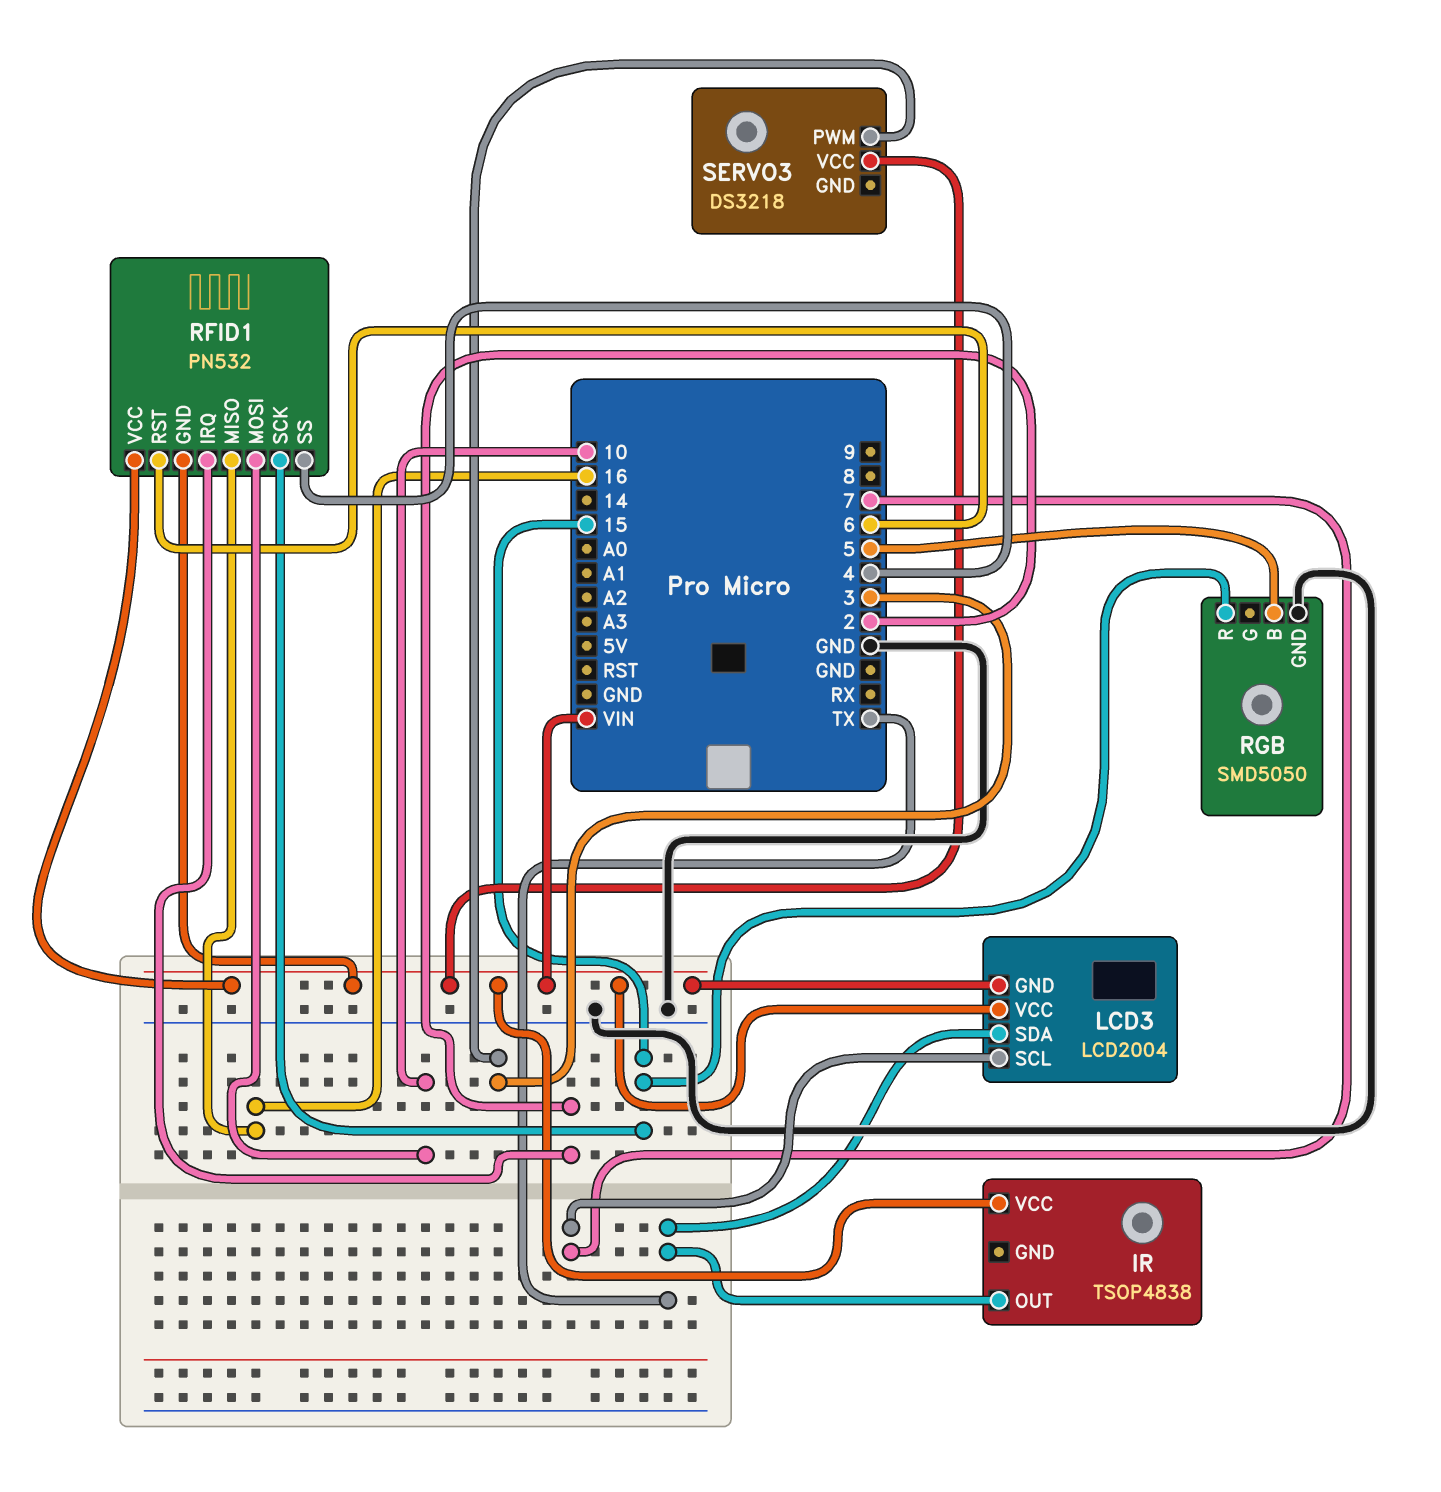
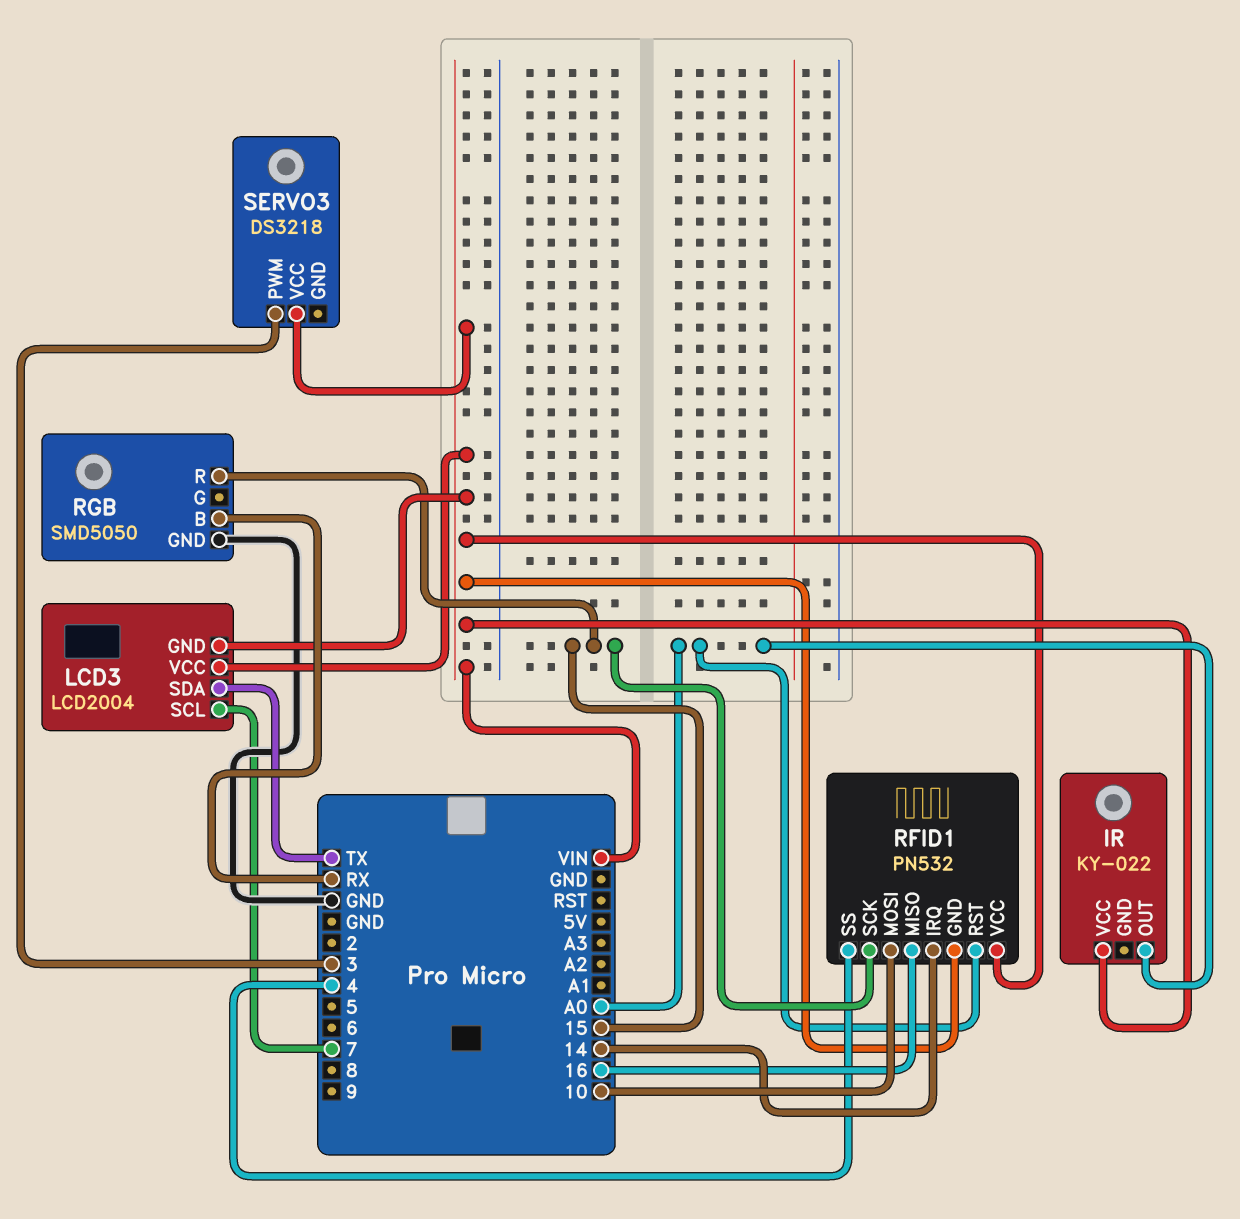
IR: TSOP4838 -> KY-022
IR pin OUT: TX -> A0
RFID1 pin IRQ: 2 -> 14
RFID1 pin RST: 6 -> A0
RGB pin B: 5 -> RX

